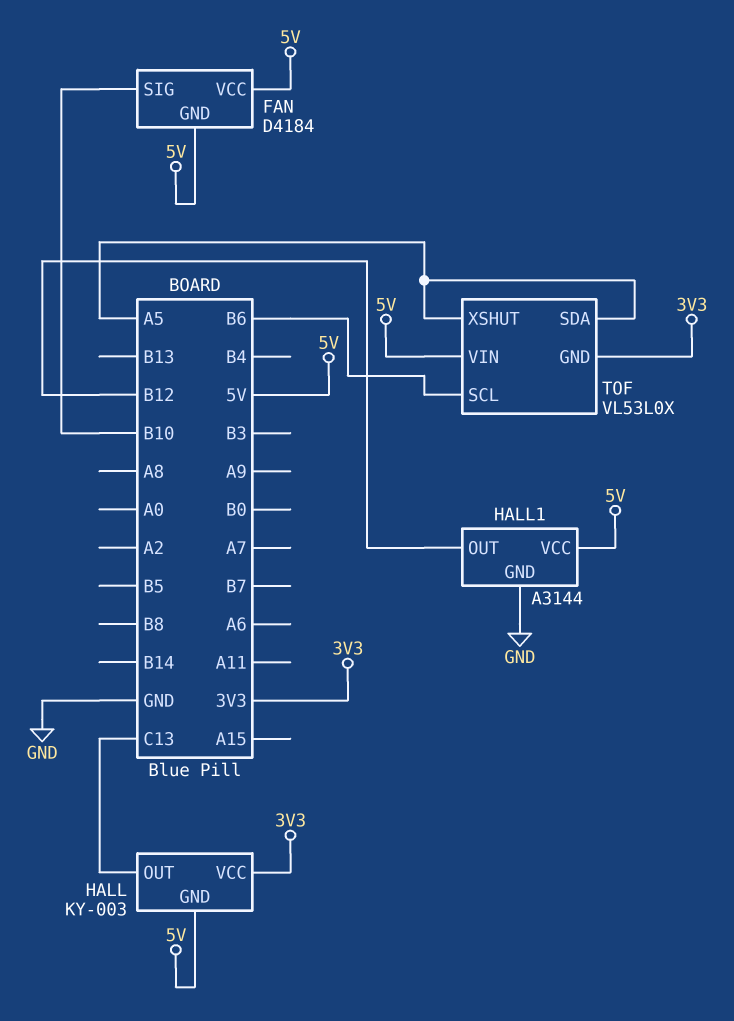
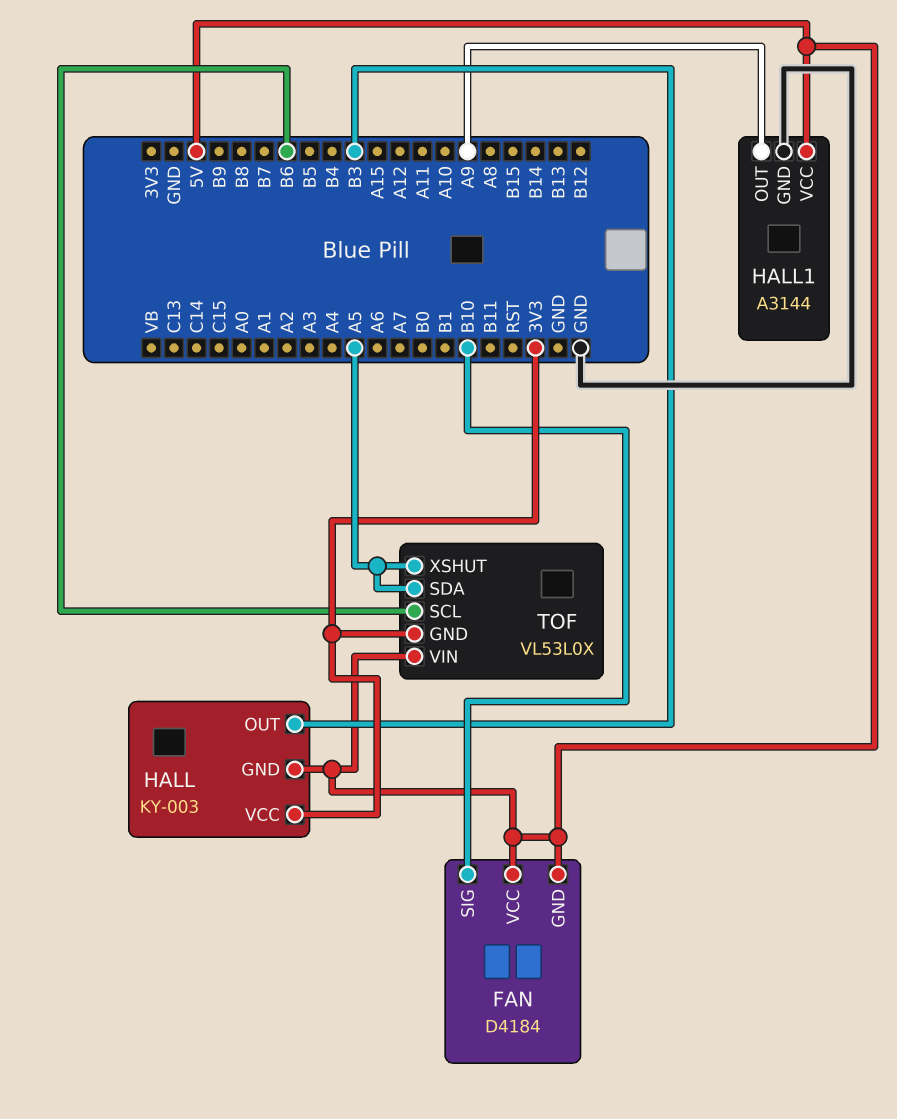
HALL pin OUT: C13 -> B3
HALL1 pin OUT: B12 -> A9

